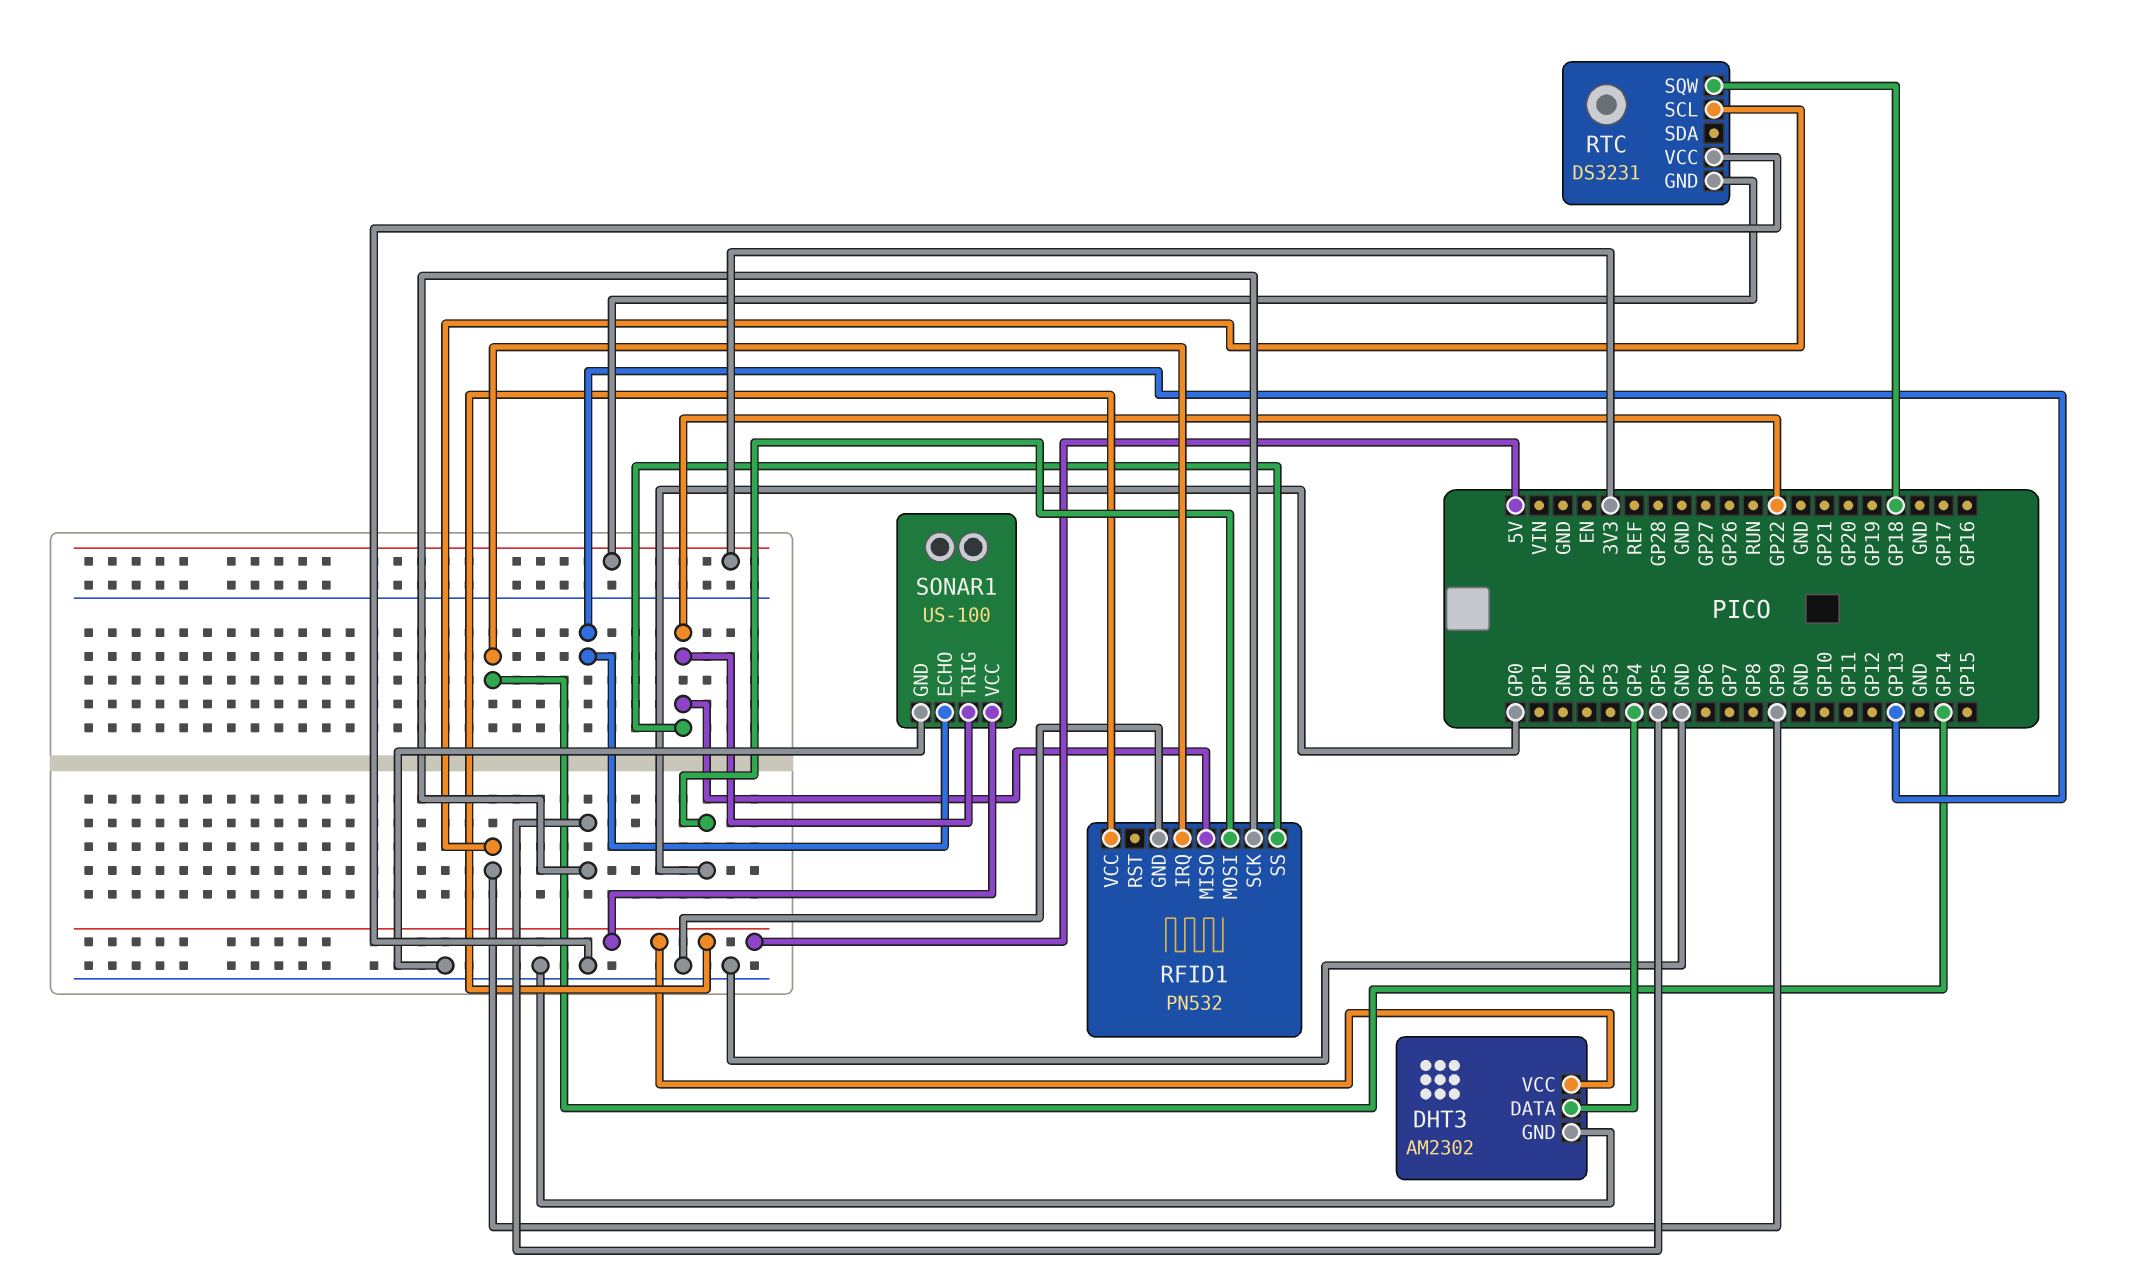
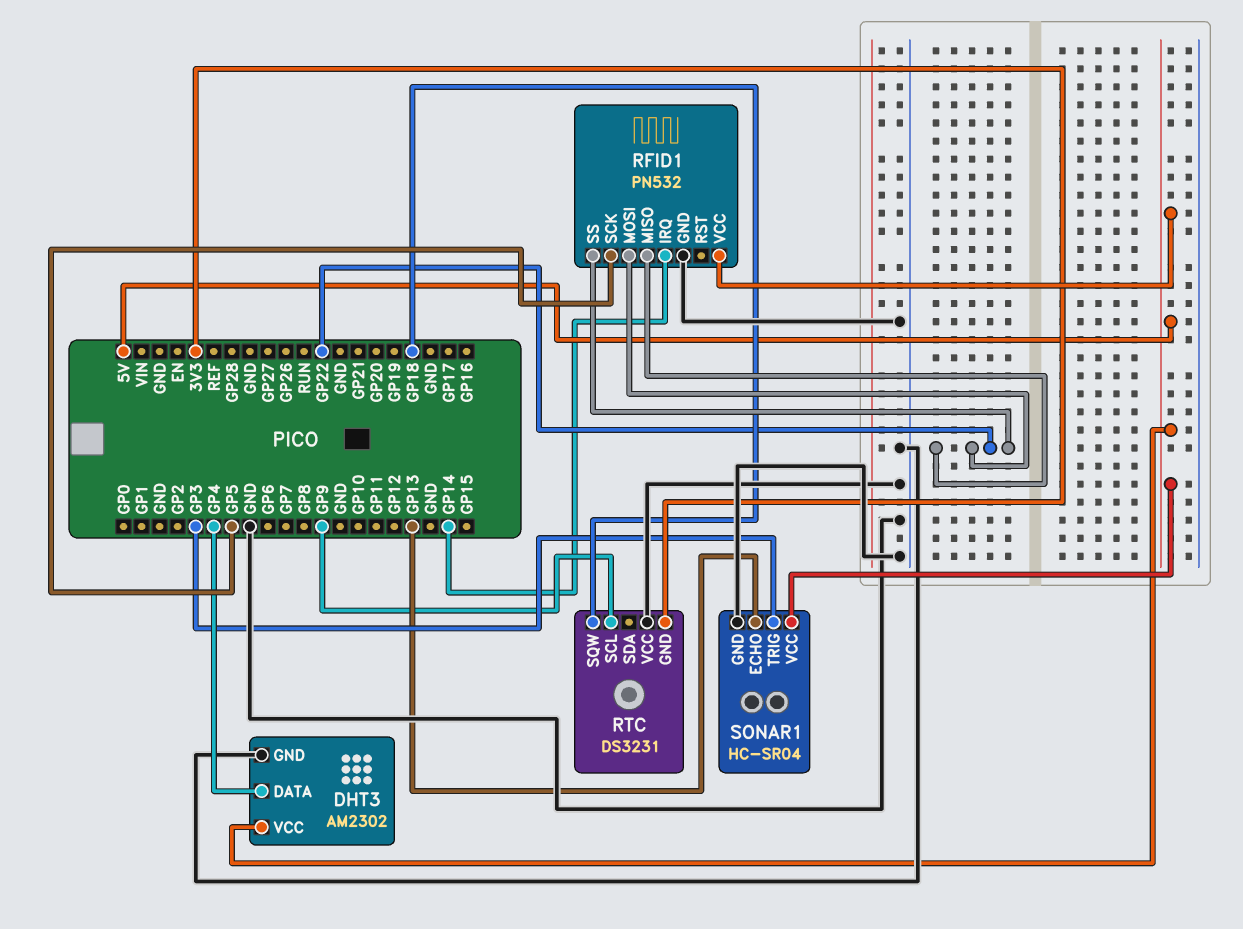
RFID1 pin MOSI: GP0 -> GP22
SONAR1: US-100 -> HC-SR04
SONAR1 pin TRIG: GP22 -> GP3

